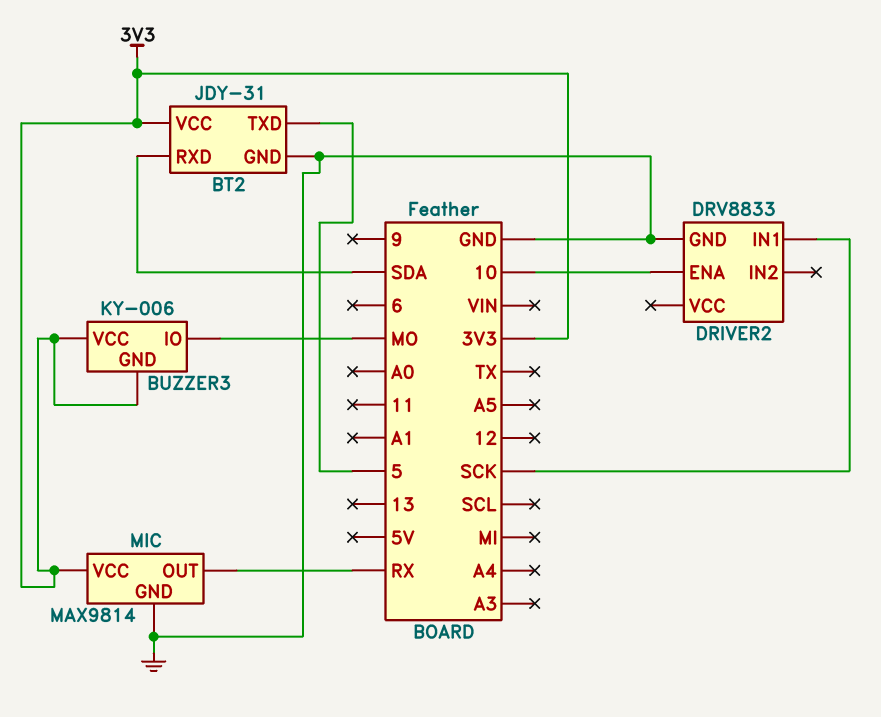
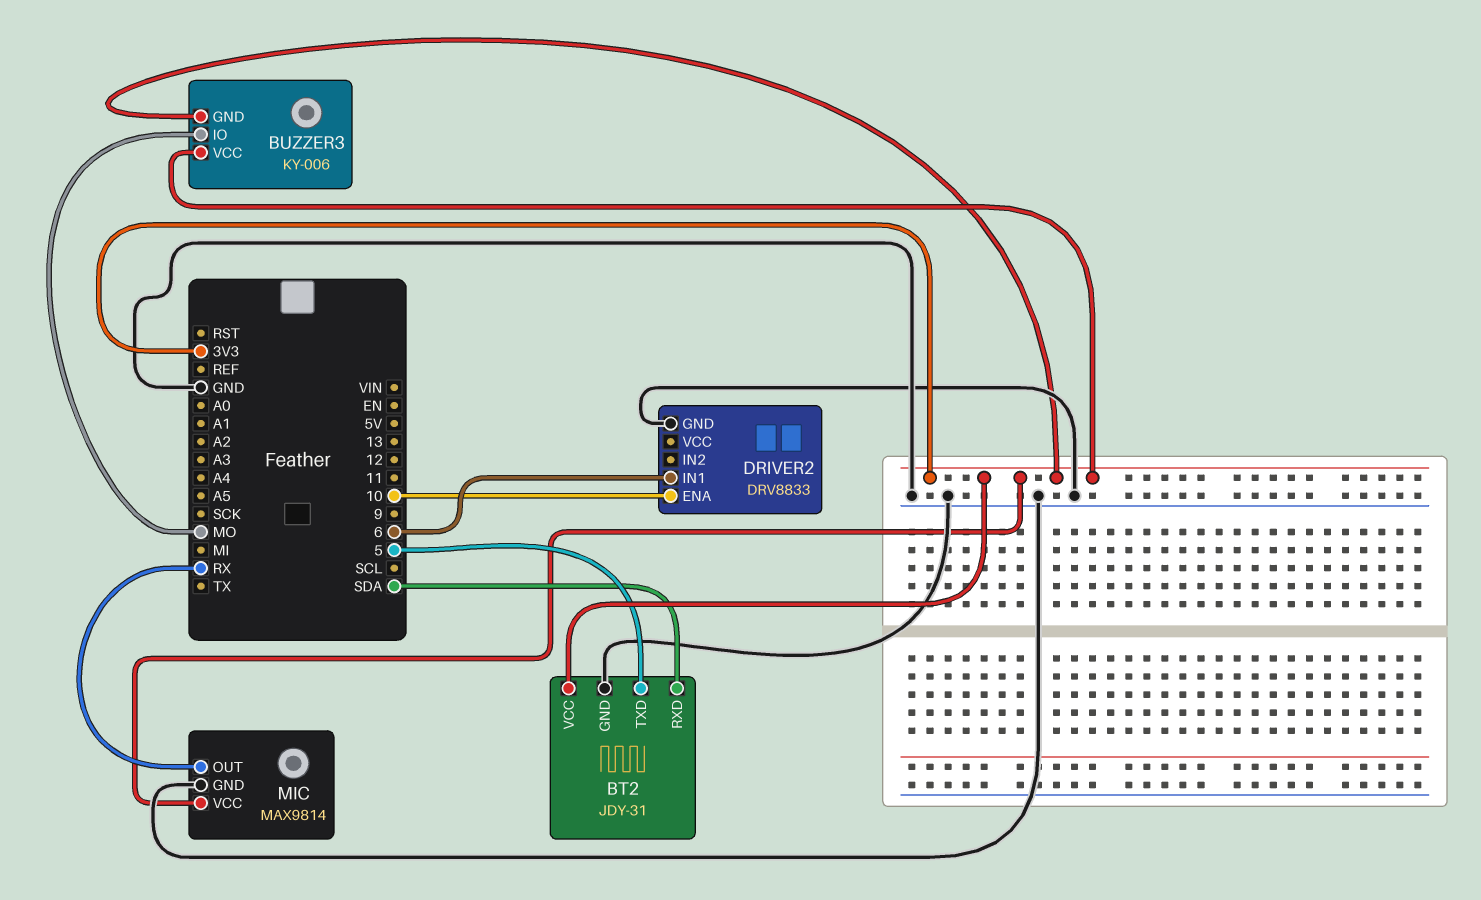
DRIVER2 pin IN1: SCK -> 6

